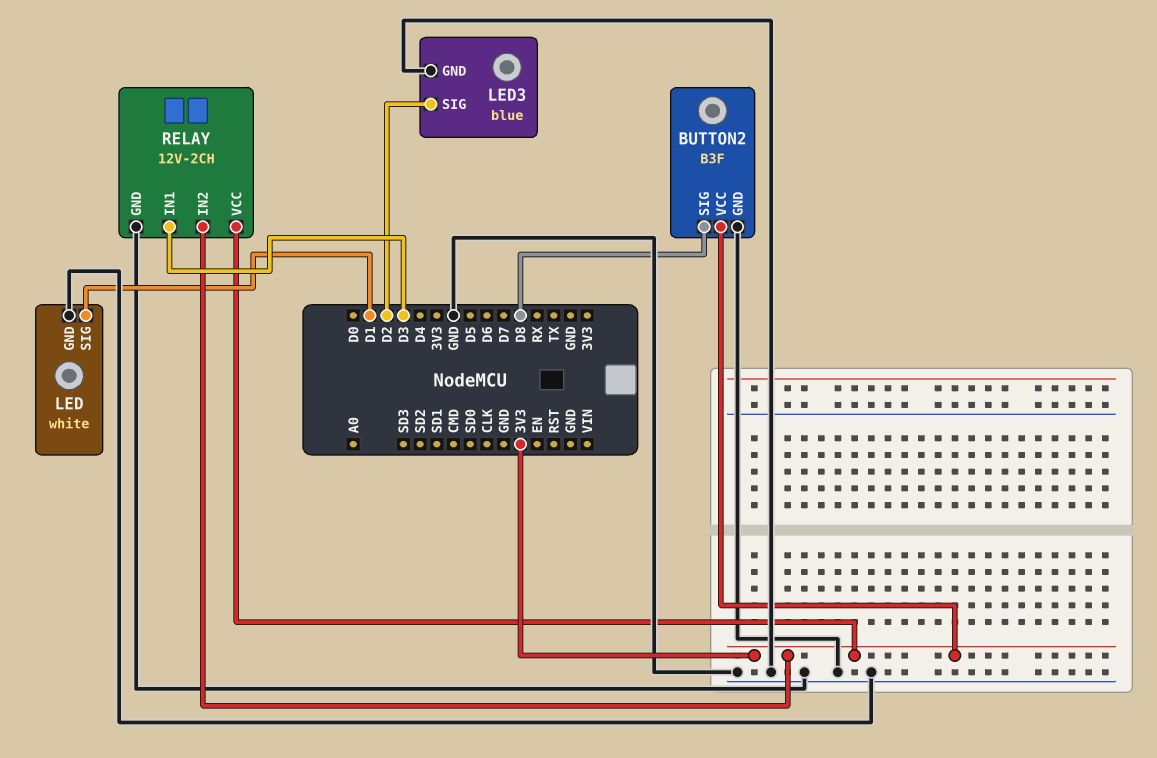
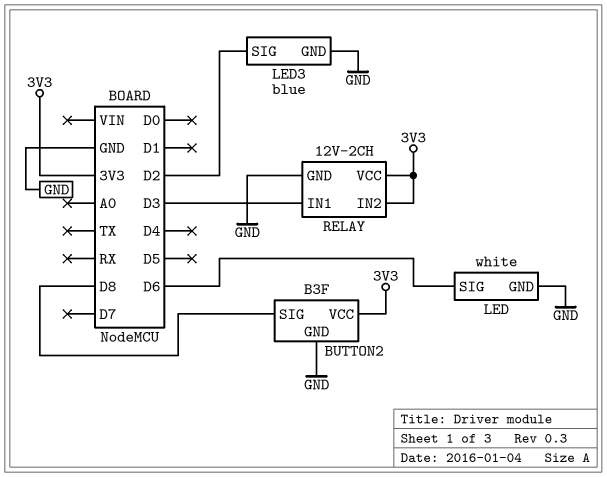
LED pin SIG: D1 -> D6

